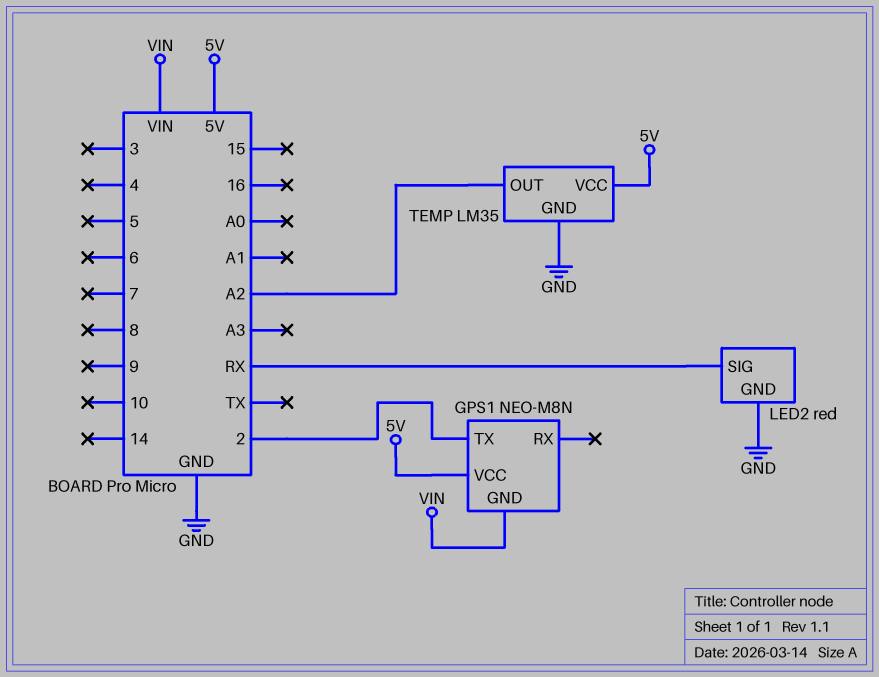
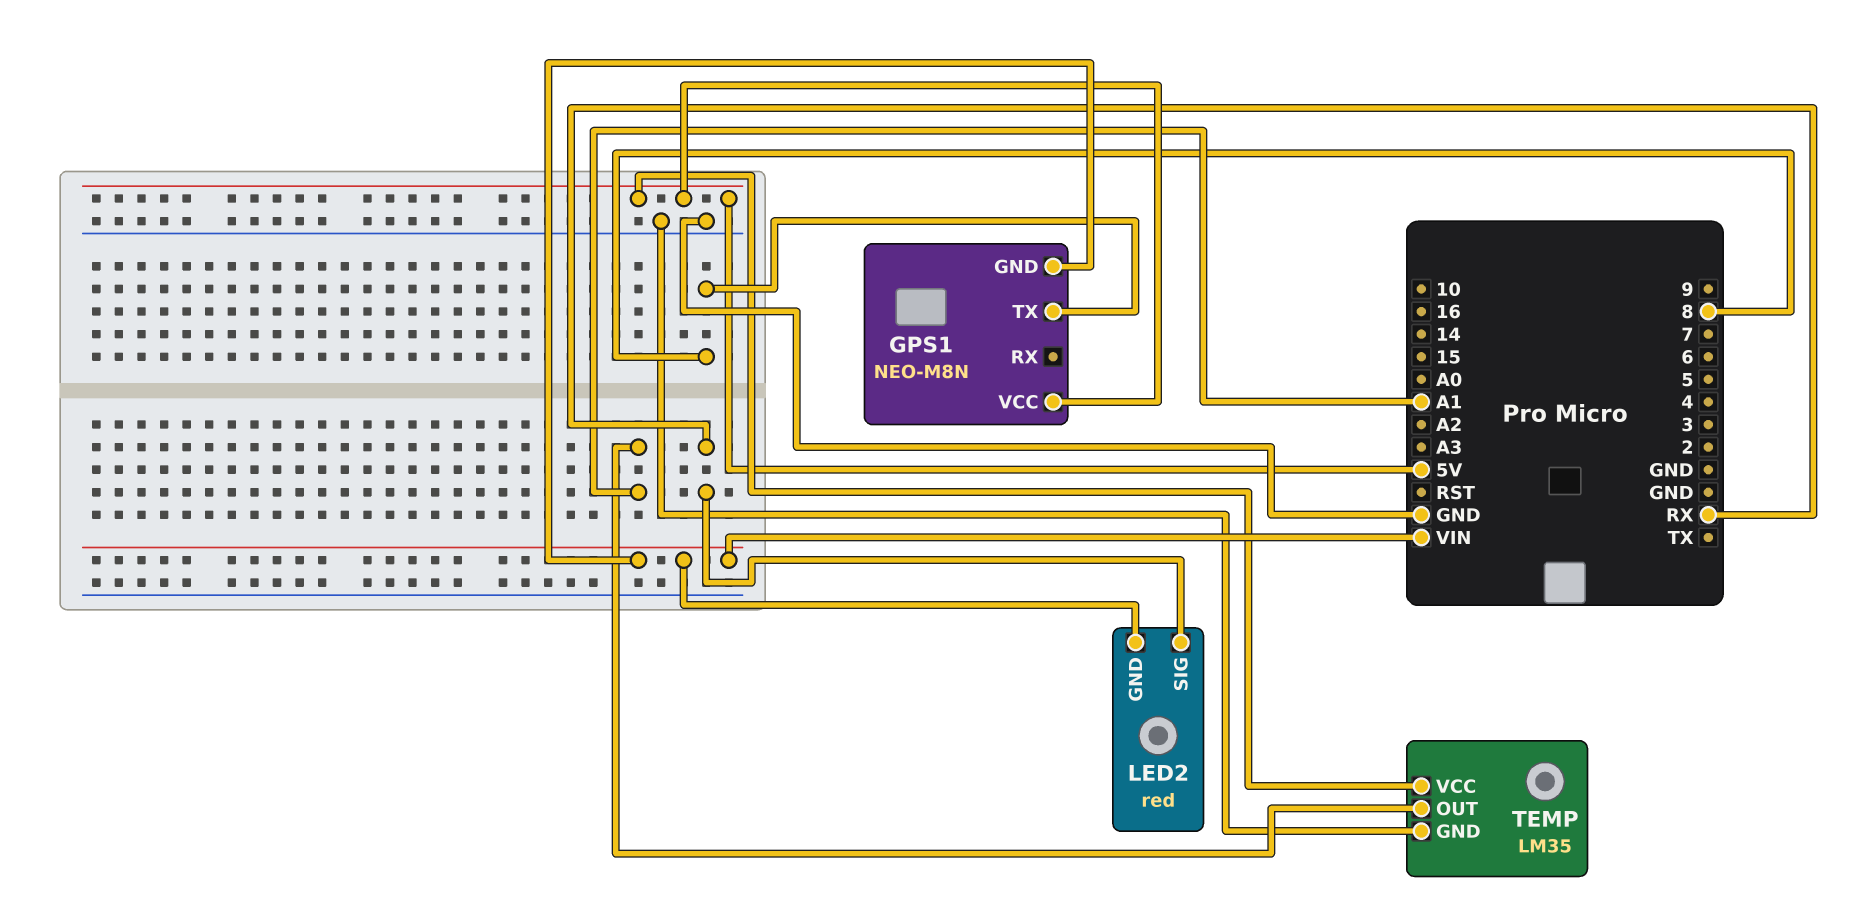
GPS1 pin TX: 2 -> 8
LED2 pin GND: GND -> VIN
TEMP pin OUT: A2 -> A1

